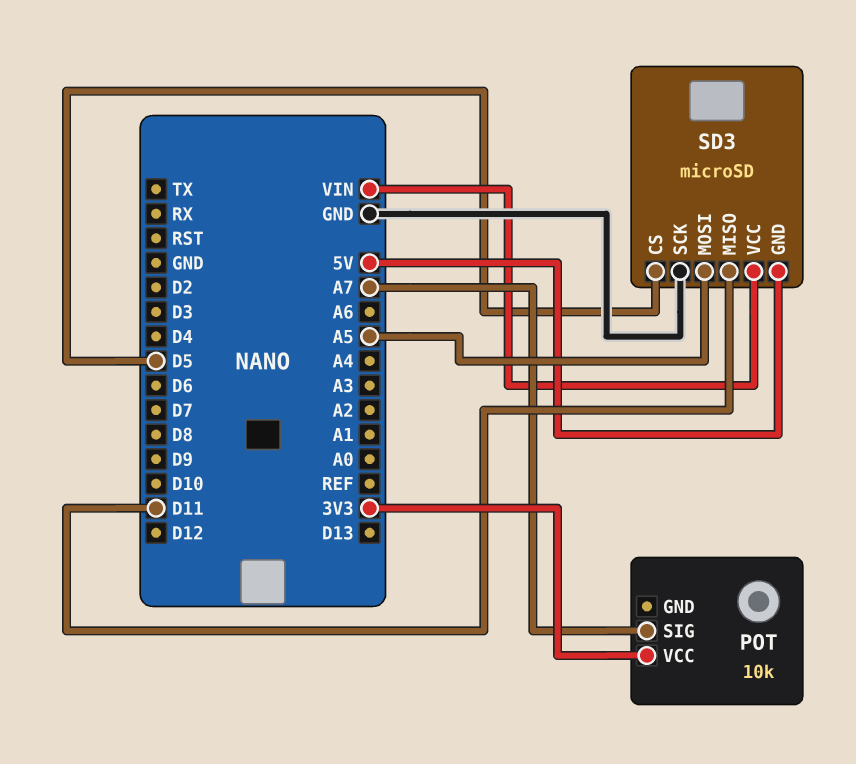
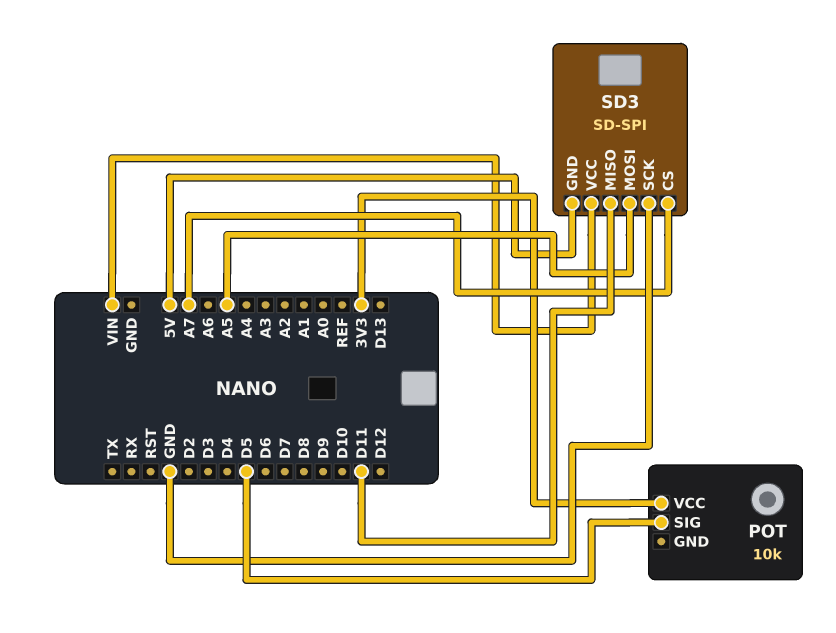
POT pin SIG: A7 -> D5
SD3: microSD -> SD-SPI
SD3 pin CS: D5 -> A7

